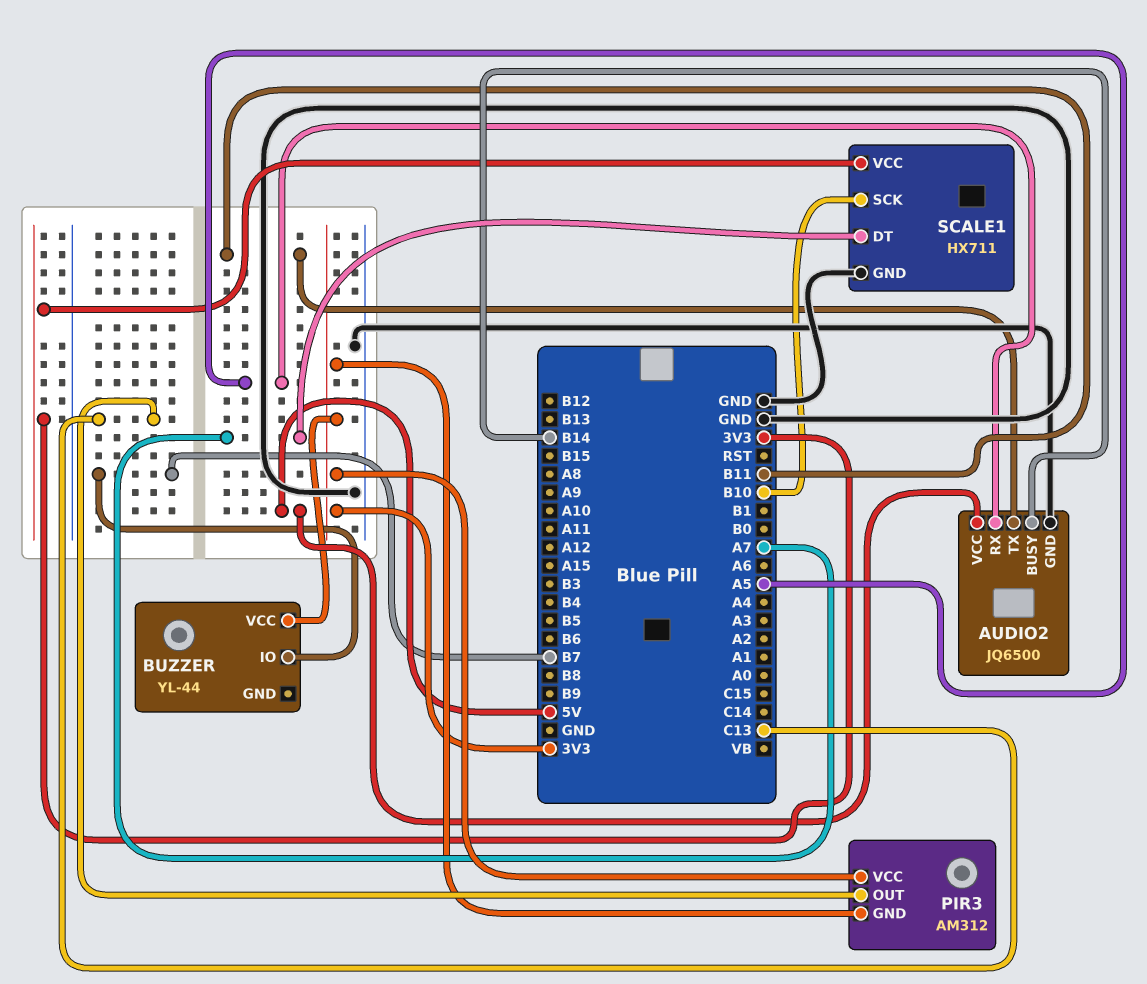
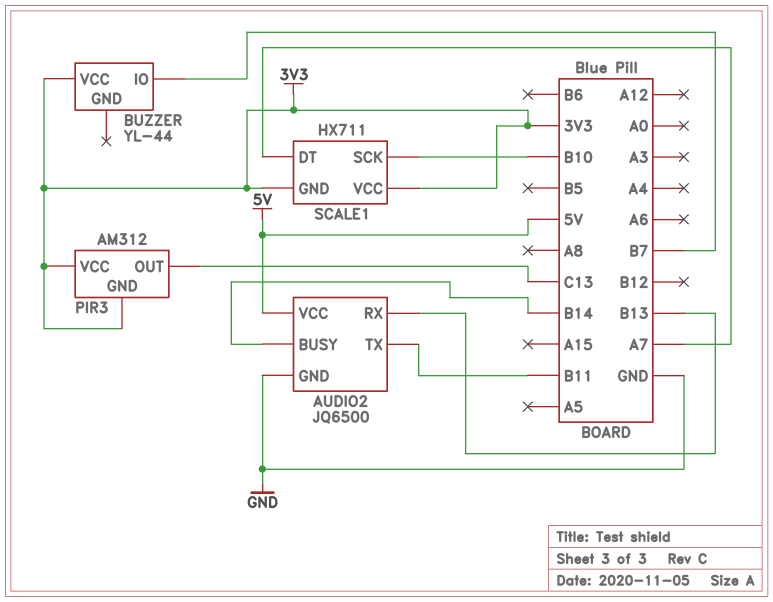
AUDIO2 pin RX: A5 -> B13
SCALE1 pin GND: GND -> 3V3

